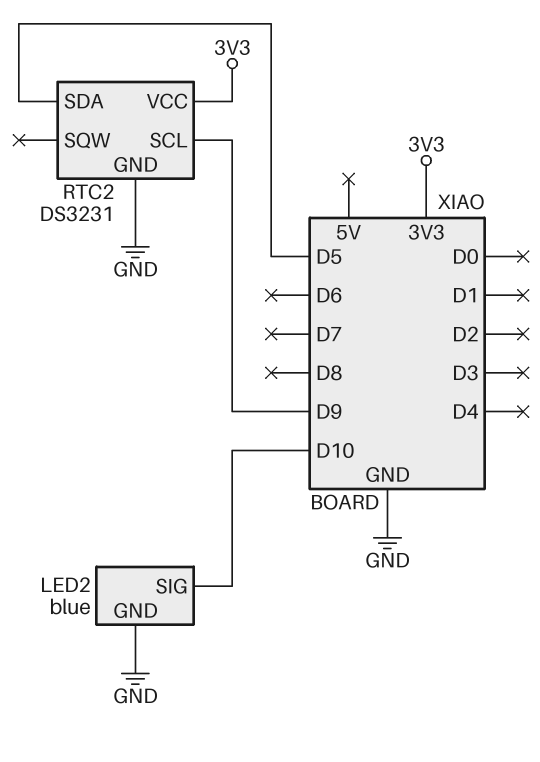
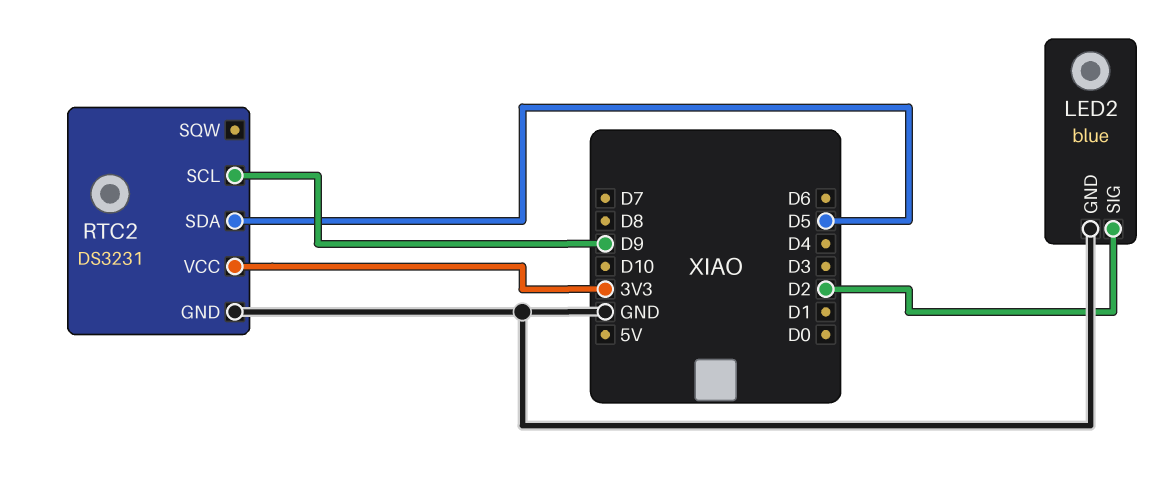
LED2 pin SIG: D10 -> D2

